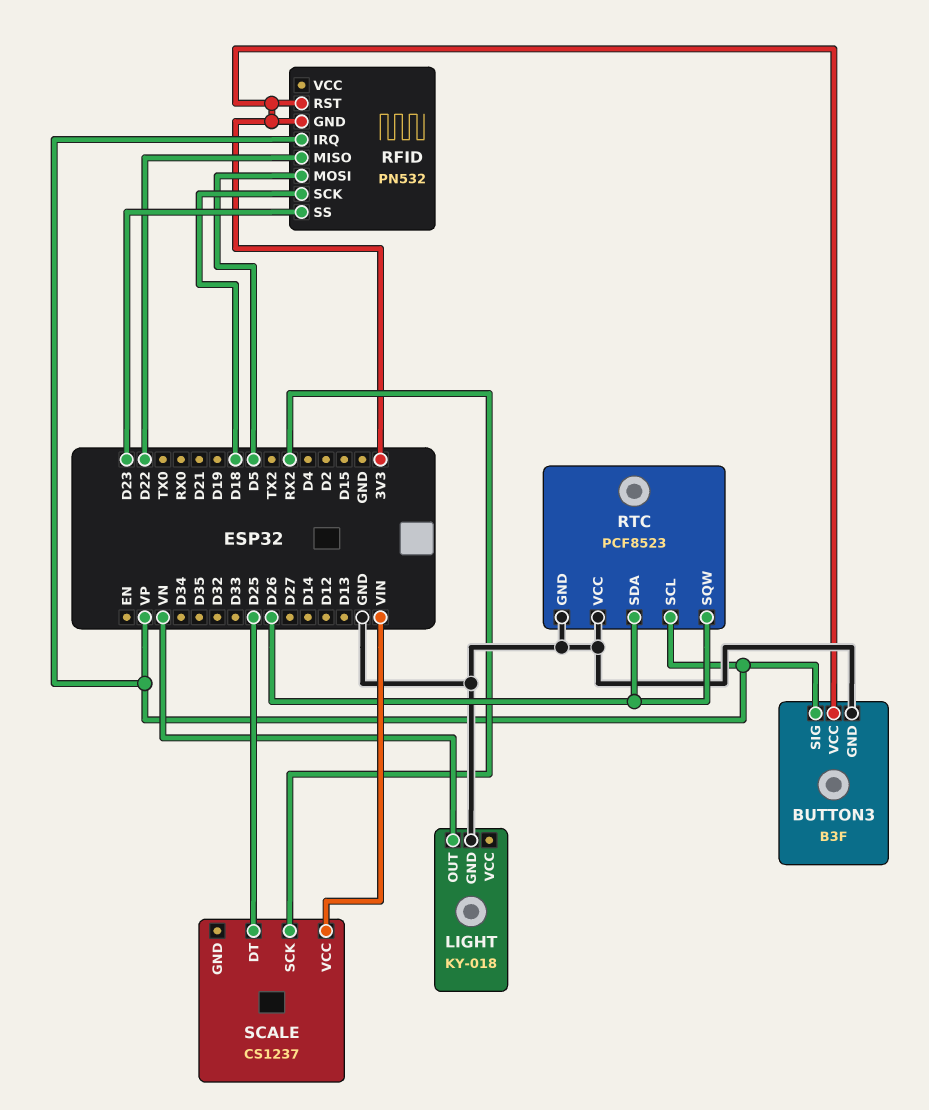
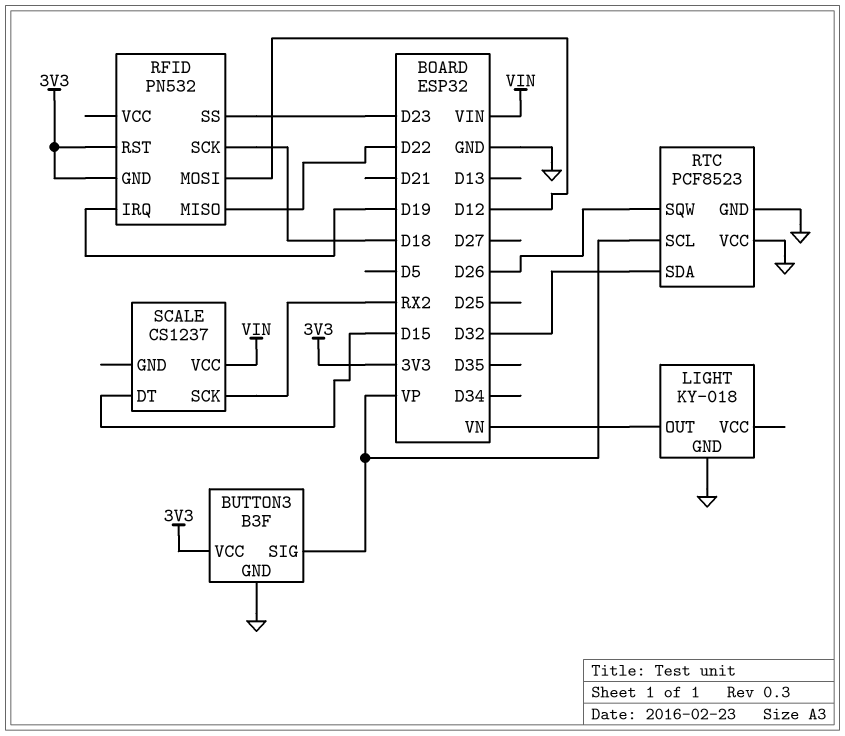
RFID pin IRQ: VP -> D19
RFID pin MOSI: D5 -> D12
RTC pin SDA: D26 -> D32
SCALE pin DT: D25 -> D15

